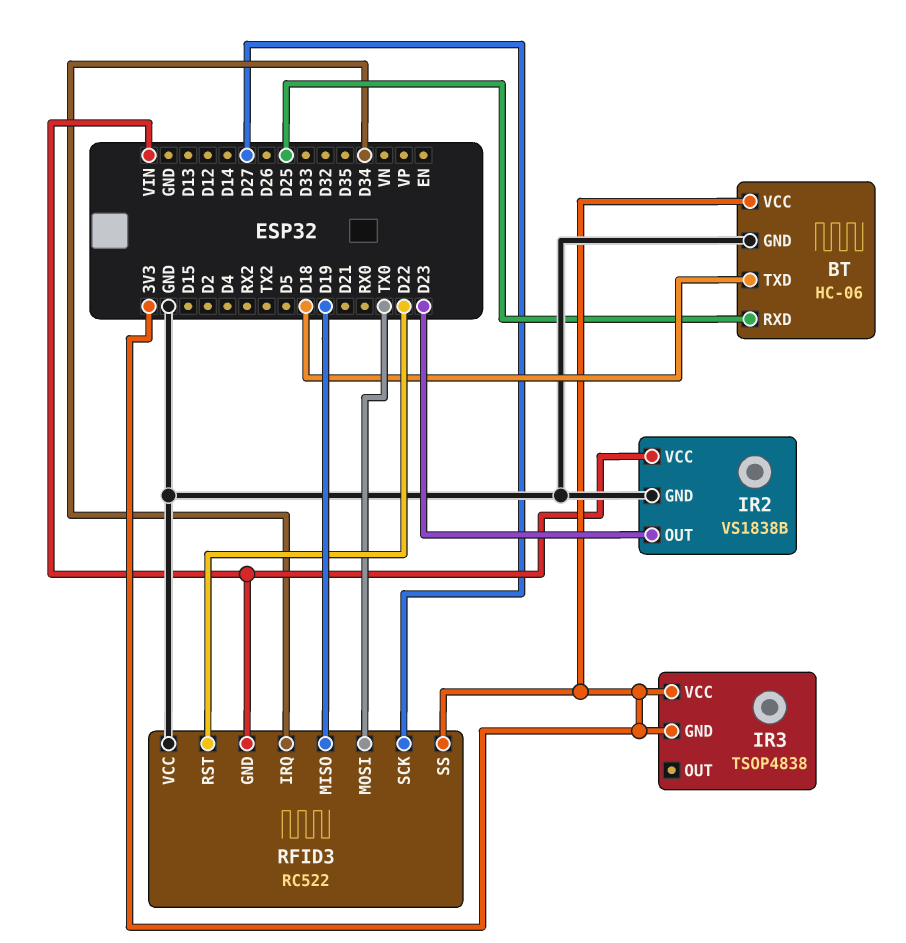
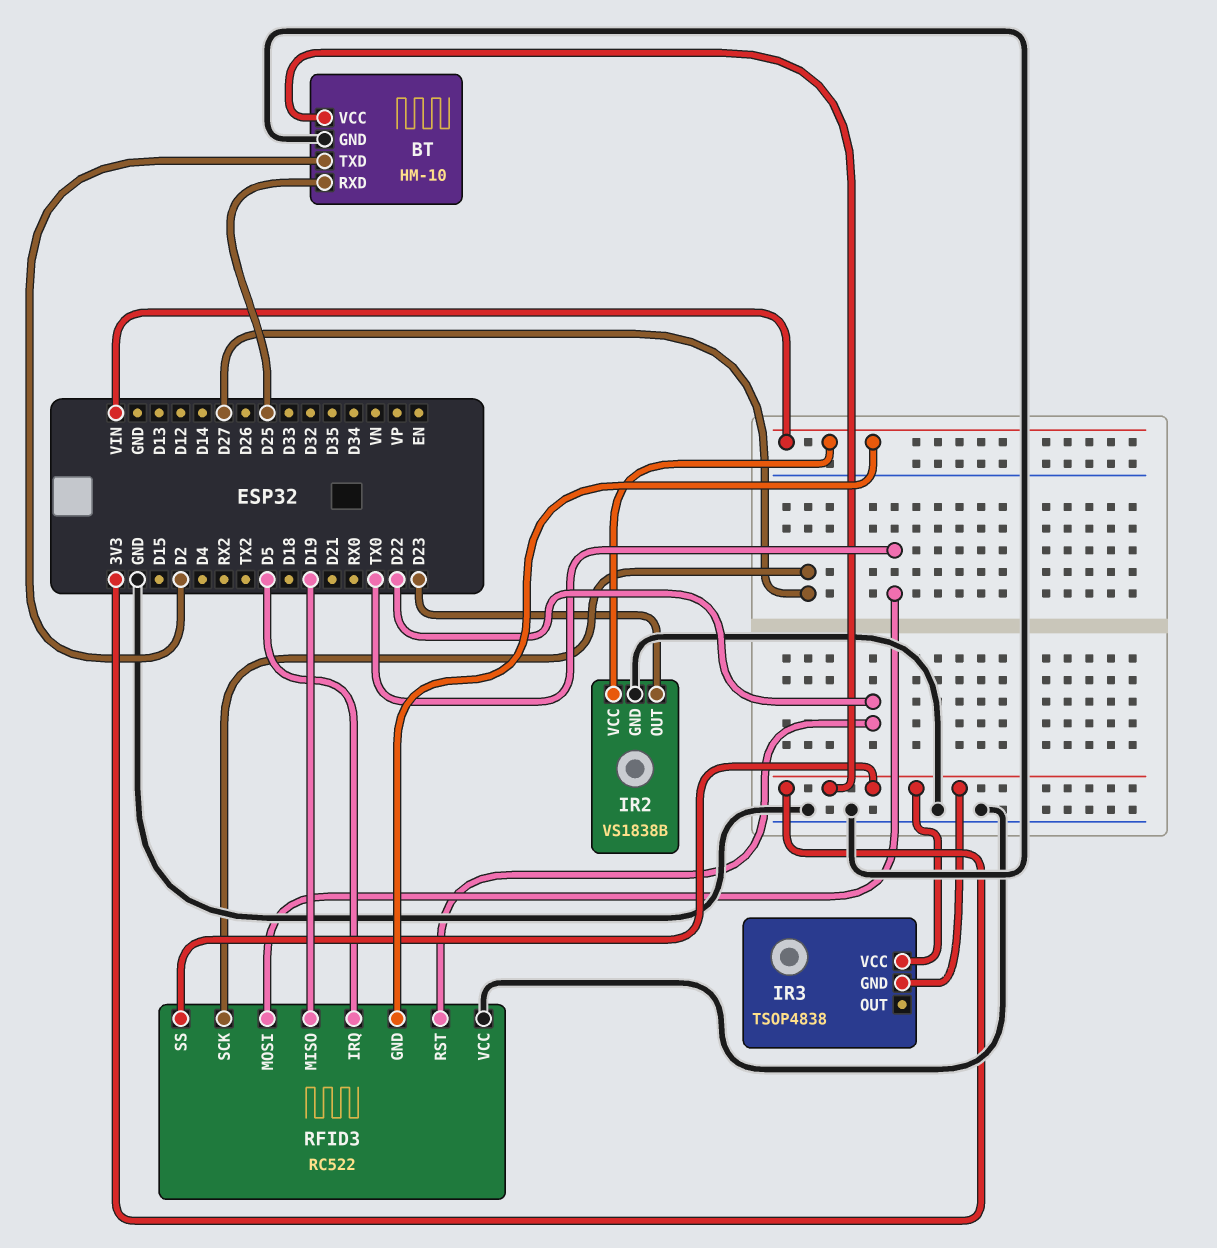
BT: HC-06 -> HM-10
BT pin TXD: D18 -> D2
RFID3 pin IRQ: D34 -> D5

